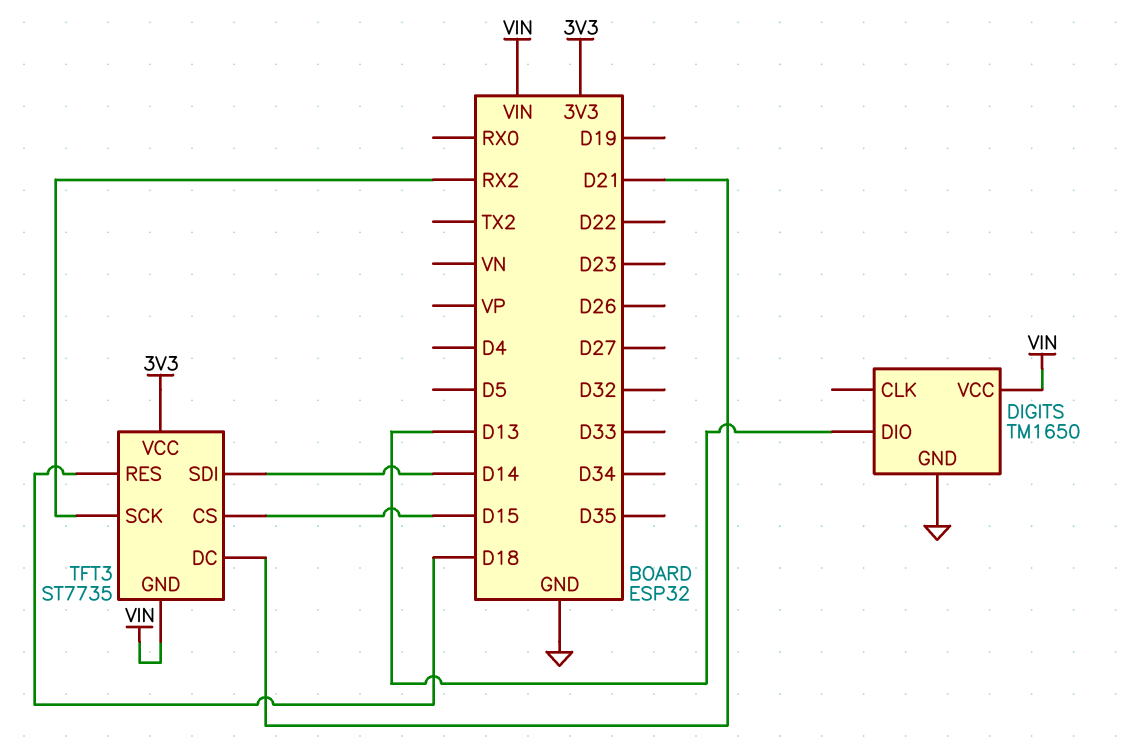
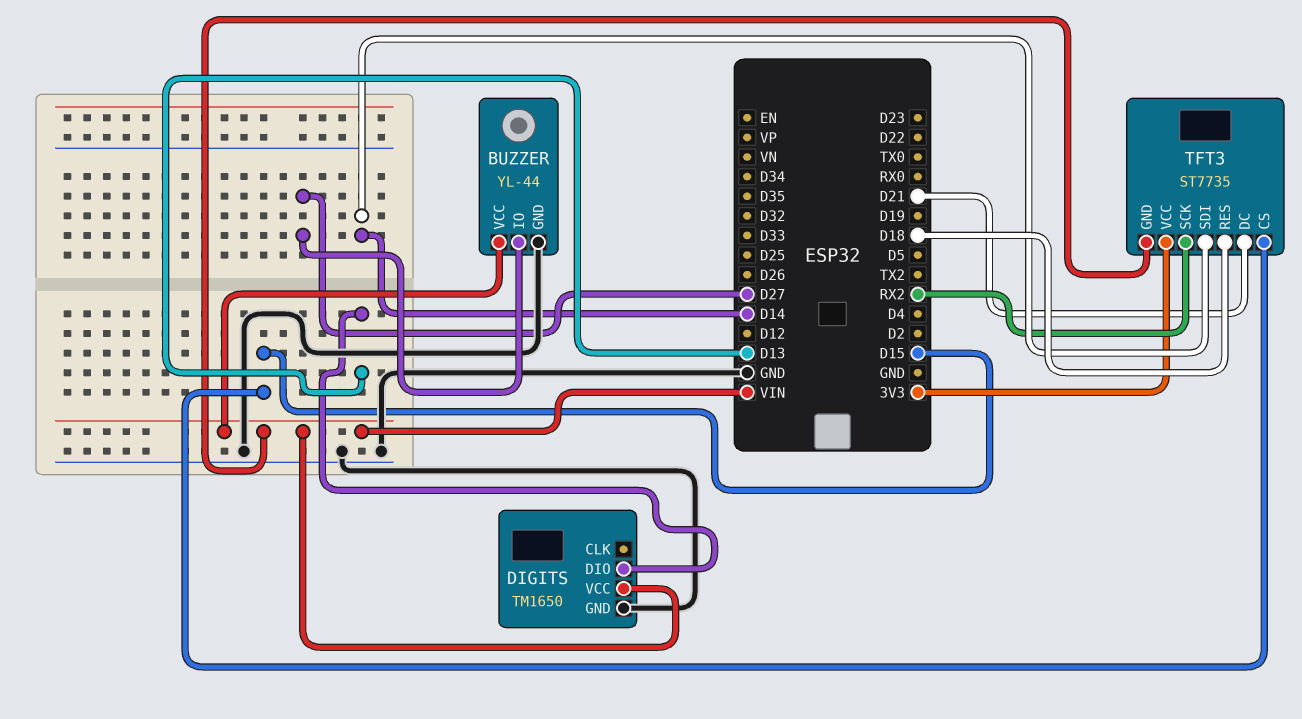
BUZZER: none -> YL-44
BUZZER pin GND: none -> GND
BUZZER pin IO: none -> D27
BUZZER pin VCC: none -> VIN

